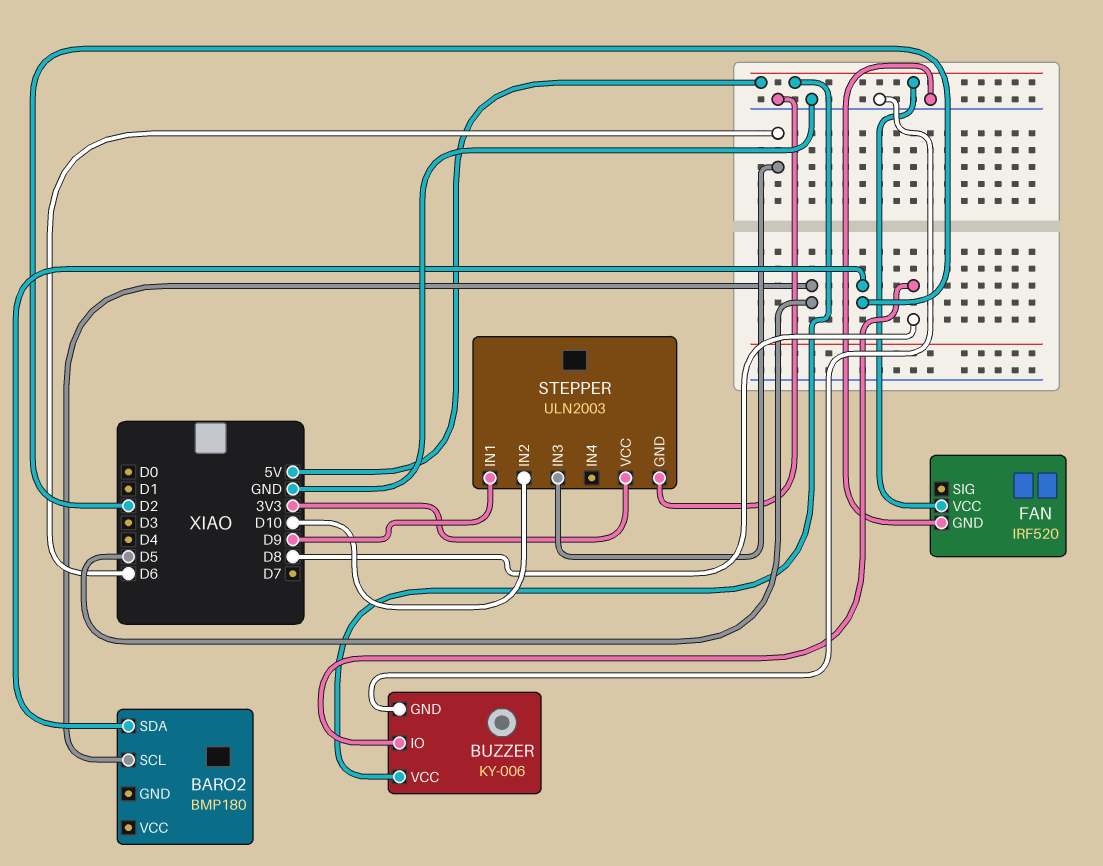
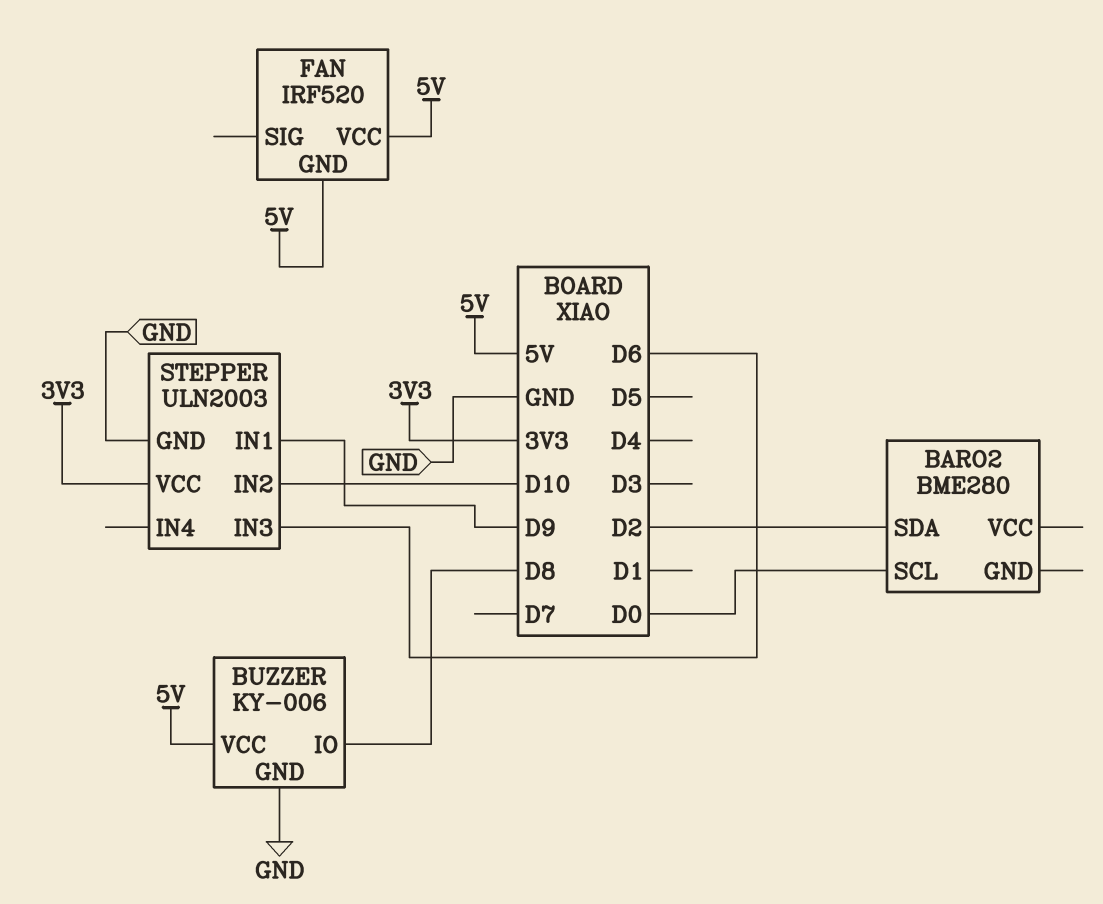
BARO2: BMP180 -> BME280
BARO2 pin SCL: D5 -> D0
FAN pin GND: GND -> 5V

